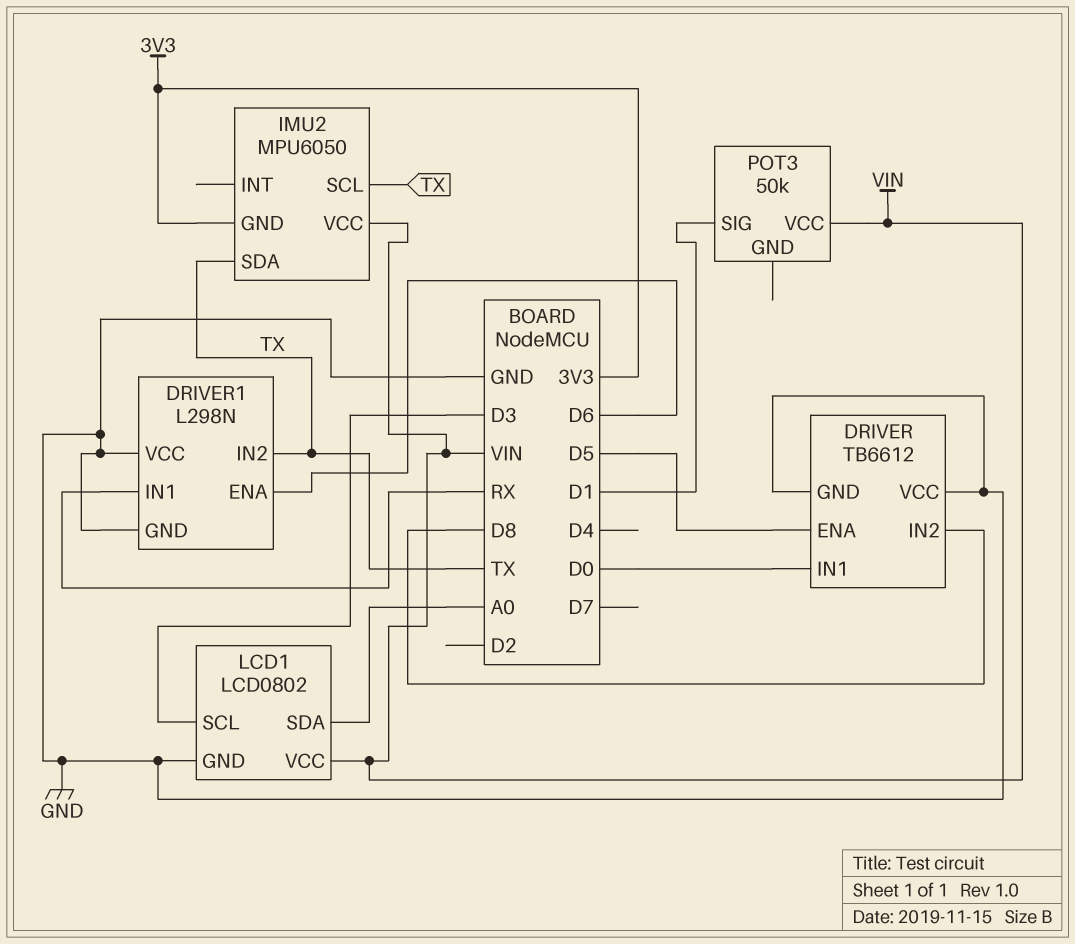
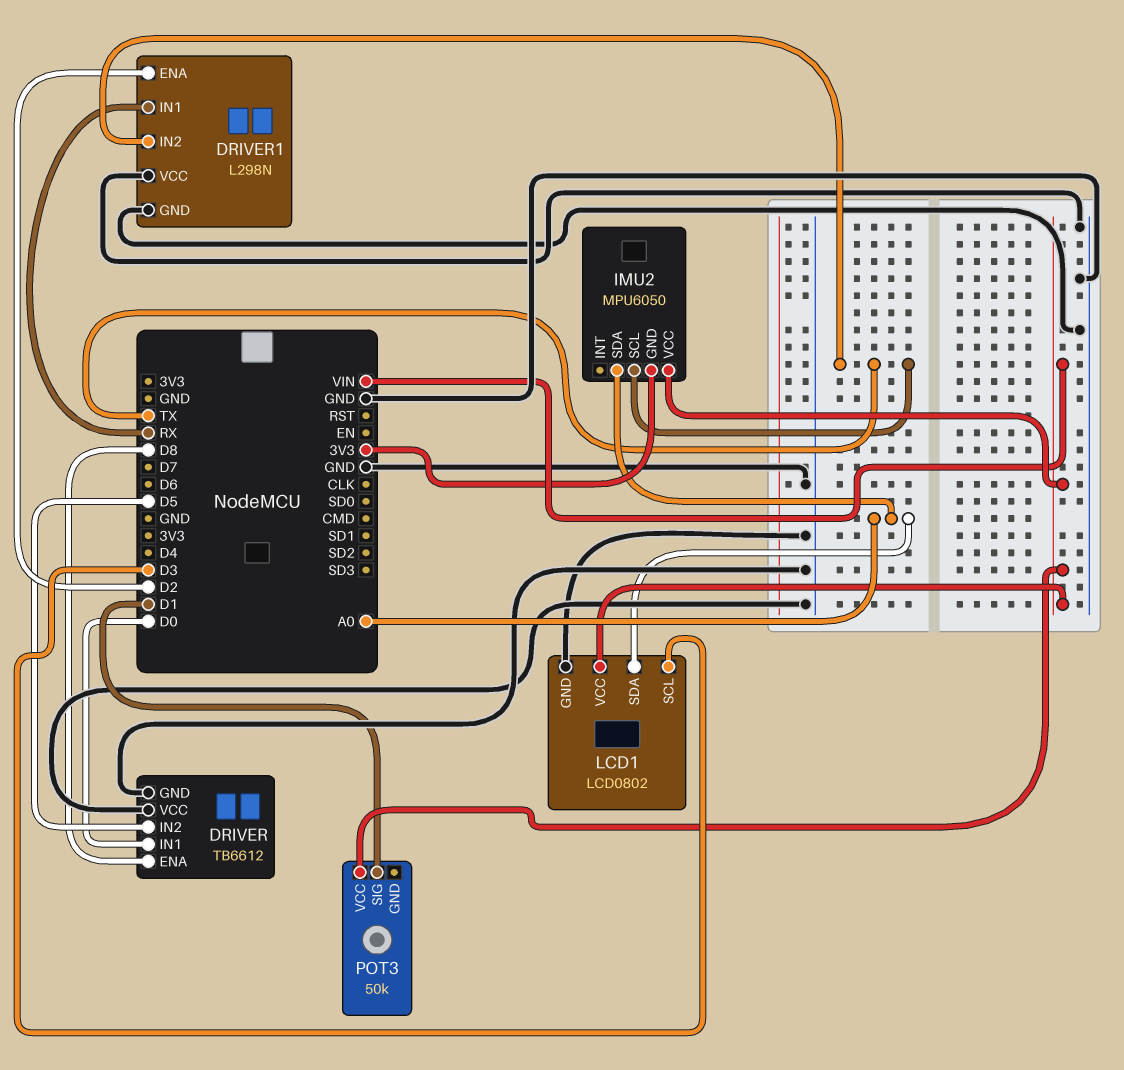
DRIVER pin ENA: D5 -> D8
DRIVER pin IN2: D8 -> D5
DRIVER1 pin ENA: D6 -> D2
IMU2 pin SDA: TX -> A0

